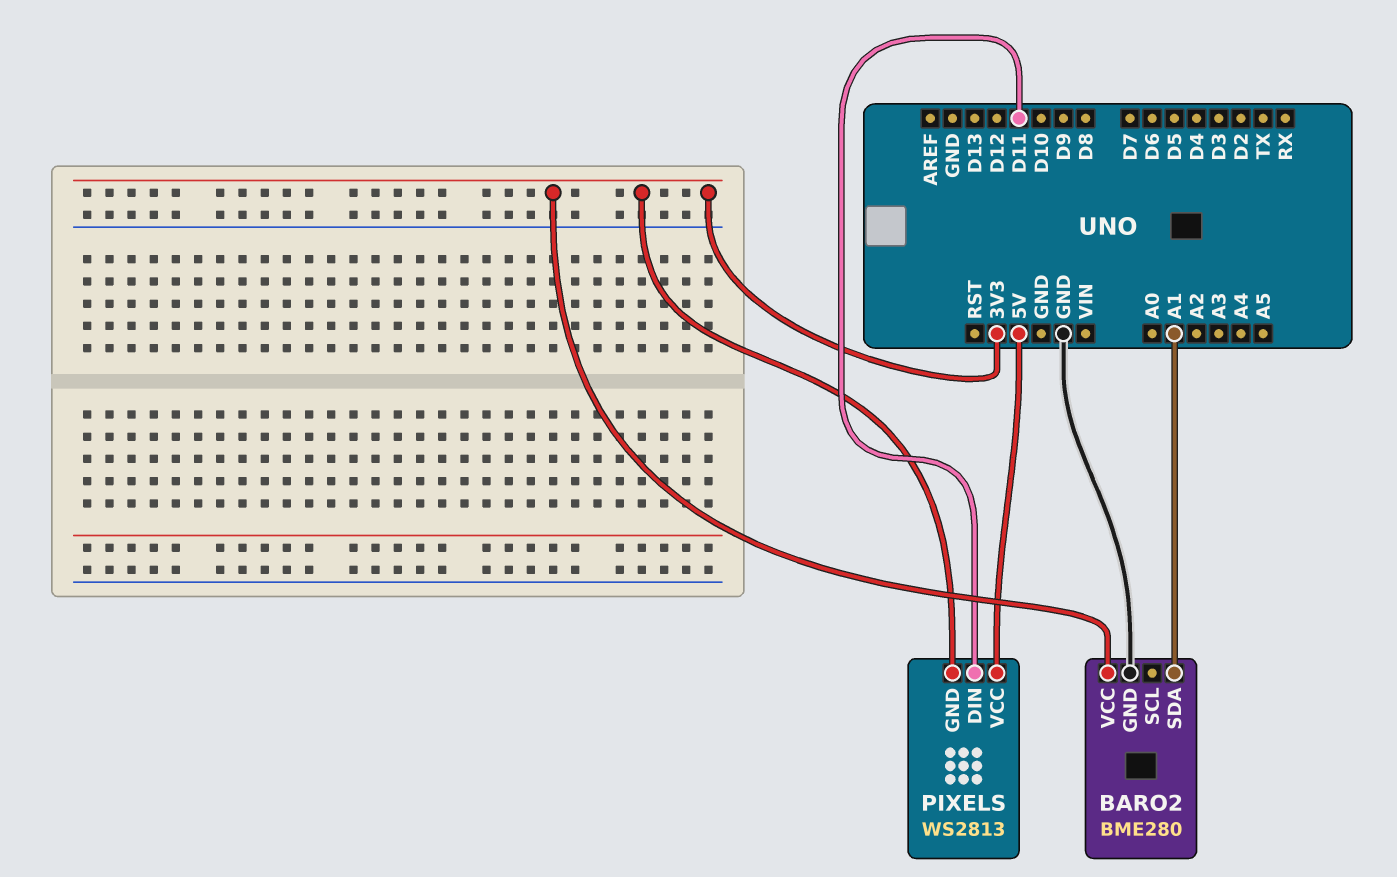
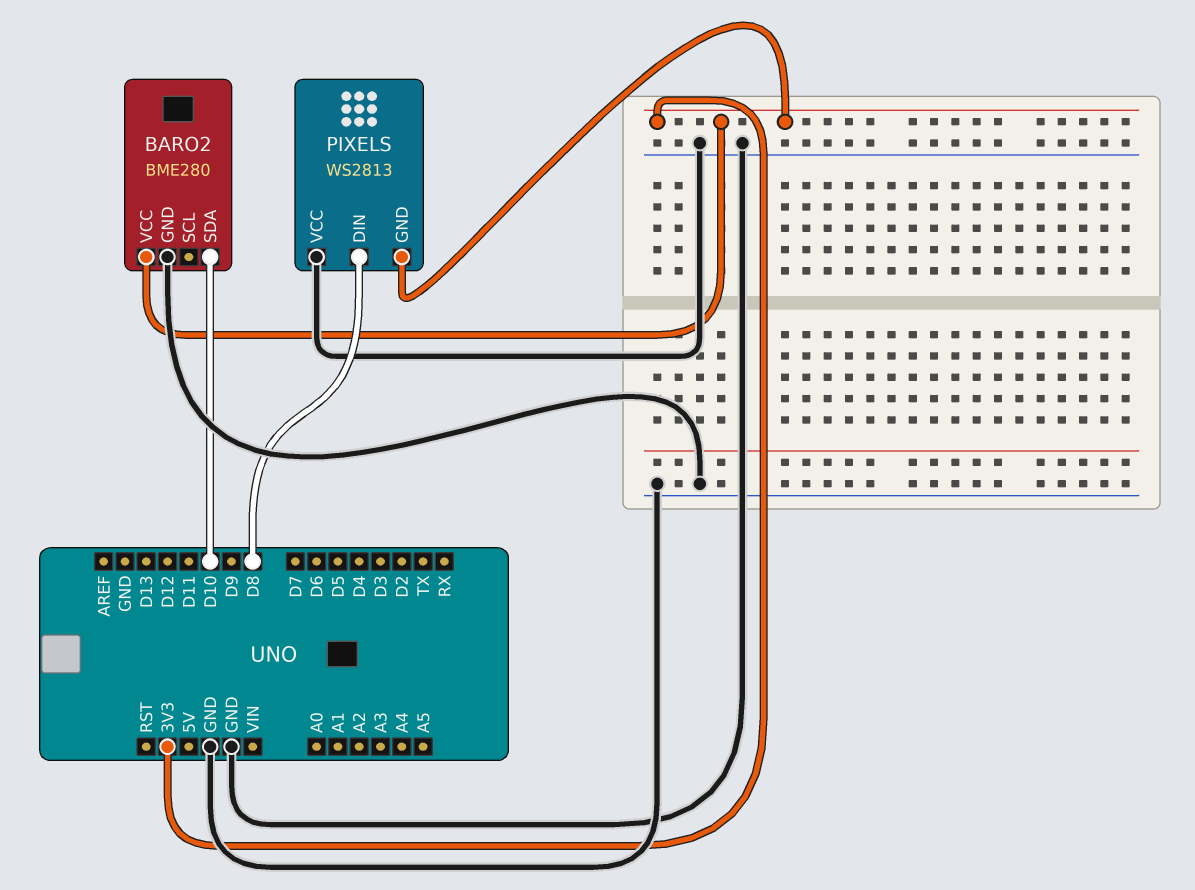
BARO2 pin SDA: A1 -> D10
PIXELS pin DIN: D11 -> D8
PIXELS pin VCC: 5V -> GND

